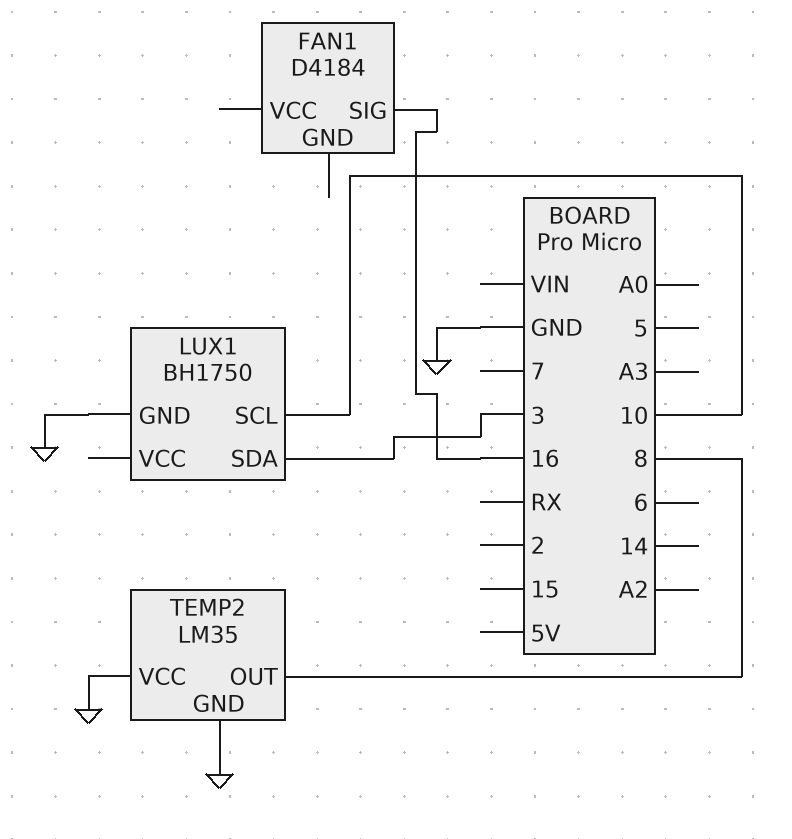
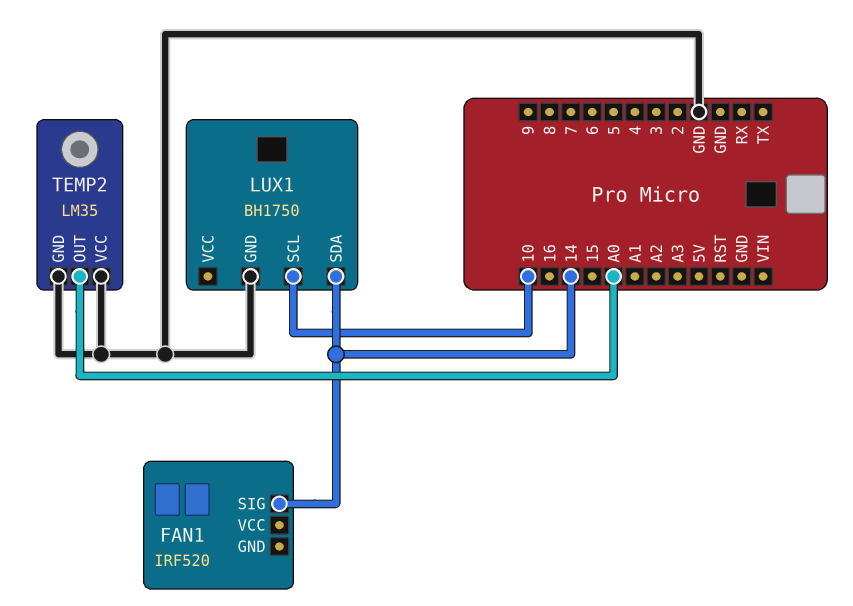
FAN1: D4184 -> IRF520
FAN1 pin SIG: 16 -> 14
LUX1 pin SDA: 3 -> 14
TEMP2 pin OUT: 8 -> A0

